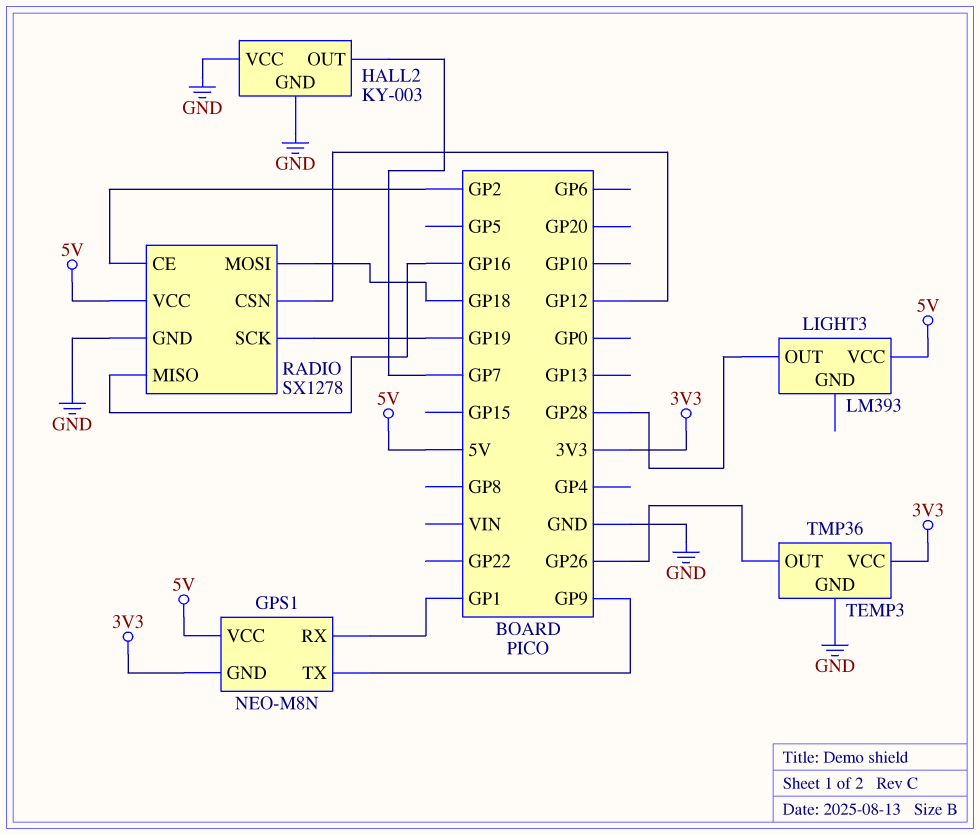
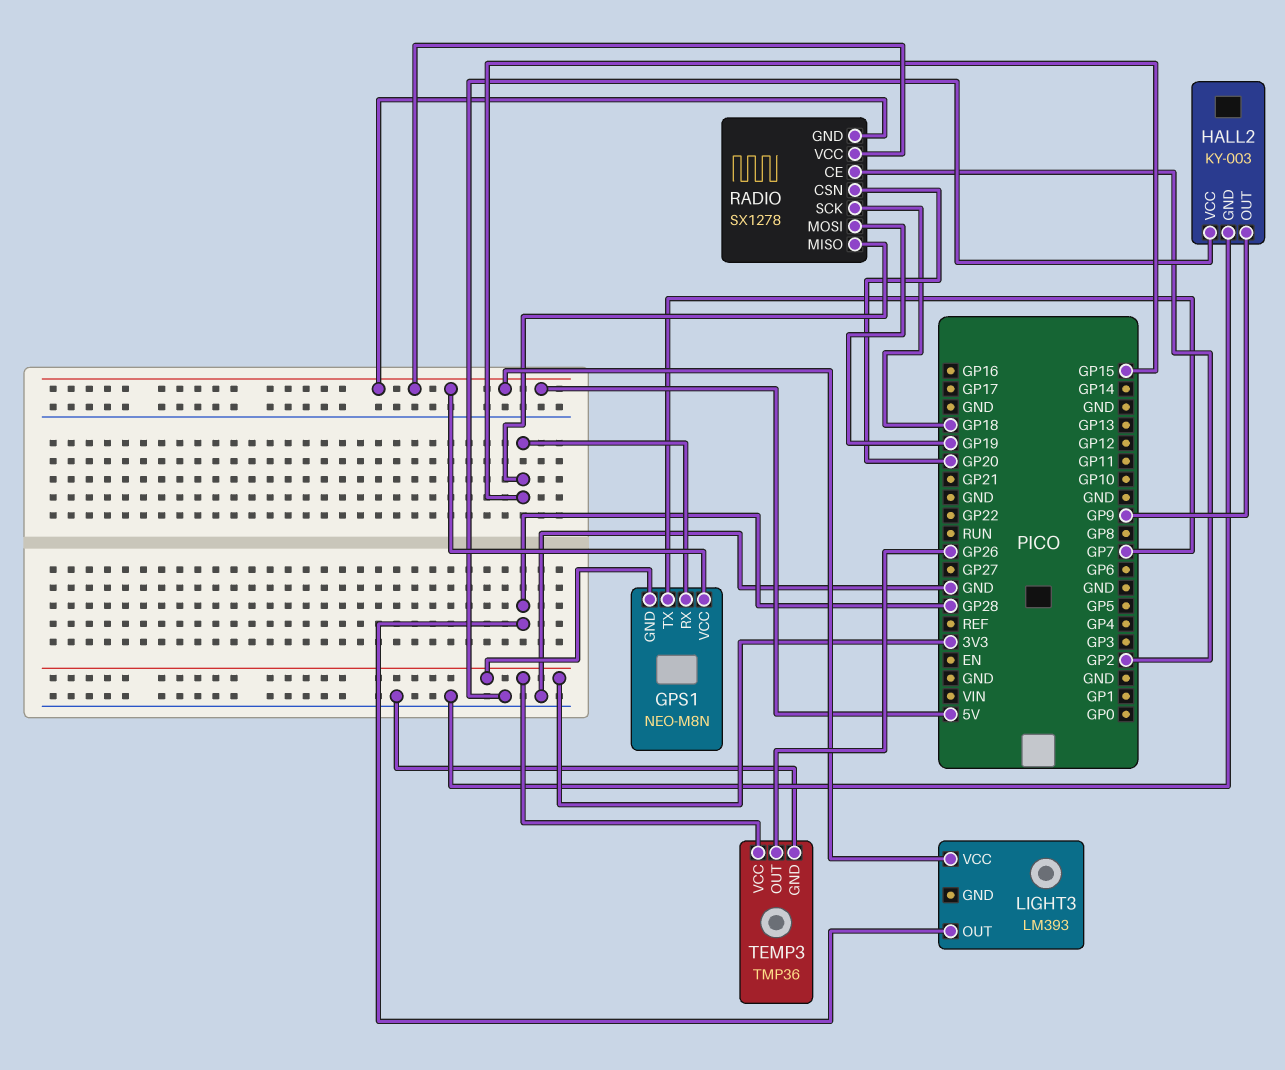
GPS1 pin RX: GP1 -> GP15
GPS1 pin TX: GP9 -> GP7
HALL2 pin OUT: GP7 -> GP9
RADIO pin CSN: GP12 -> GP20
RADIO pin GND: GND -> 5V
RADIO pin MISO: GP16 -> GP15
RADIO pin MOSI: GP18 -> GP19
RADIO pin SCK: GP19 -> GP18

